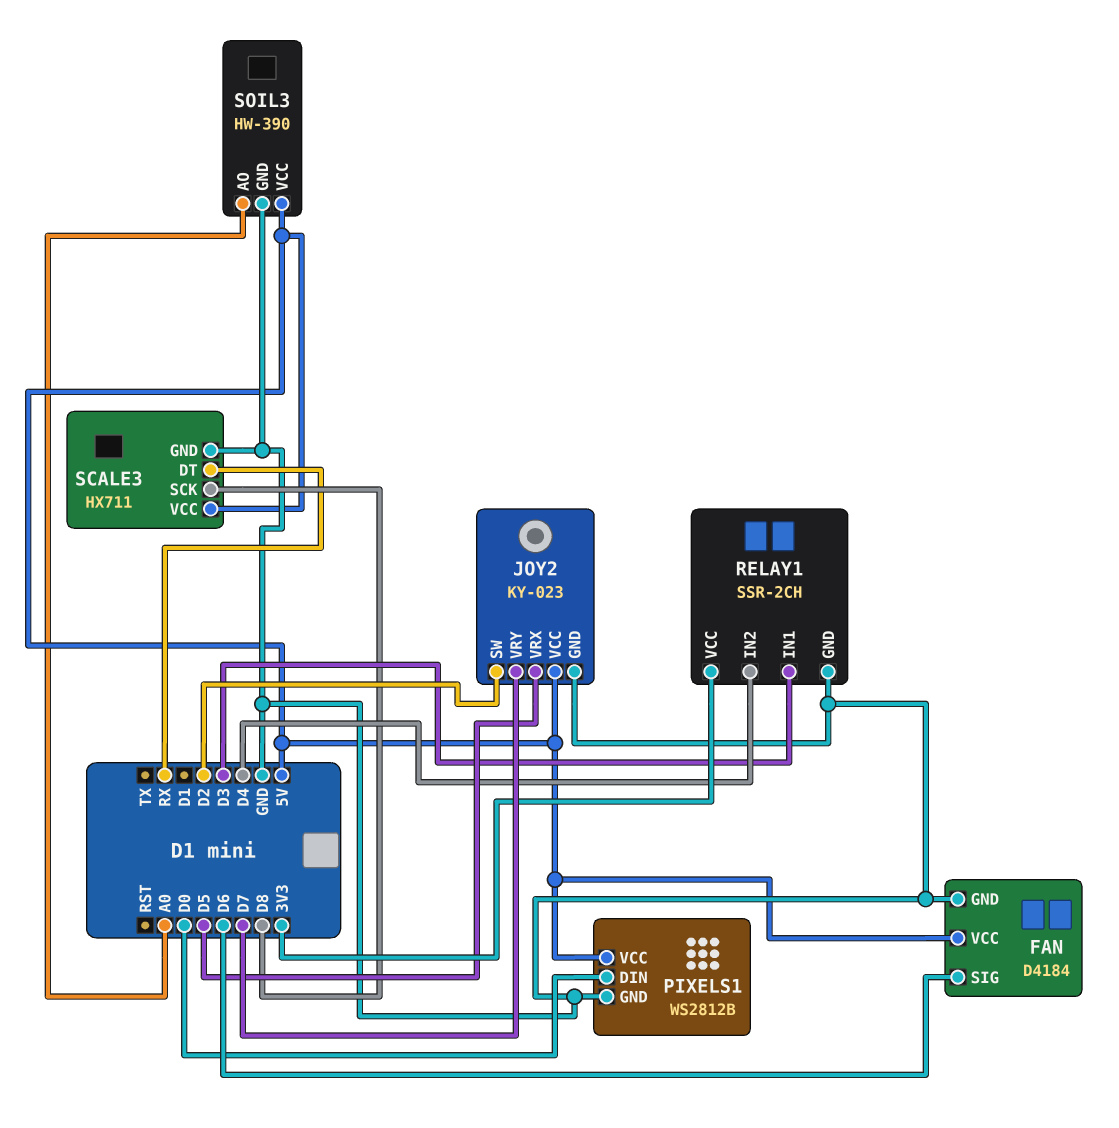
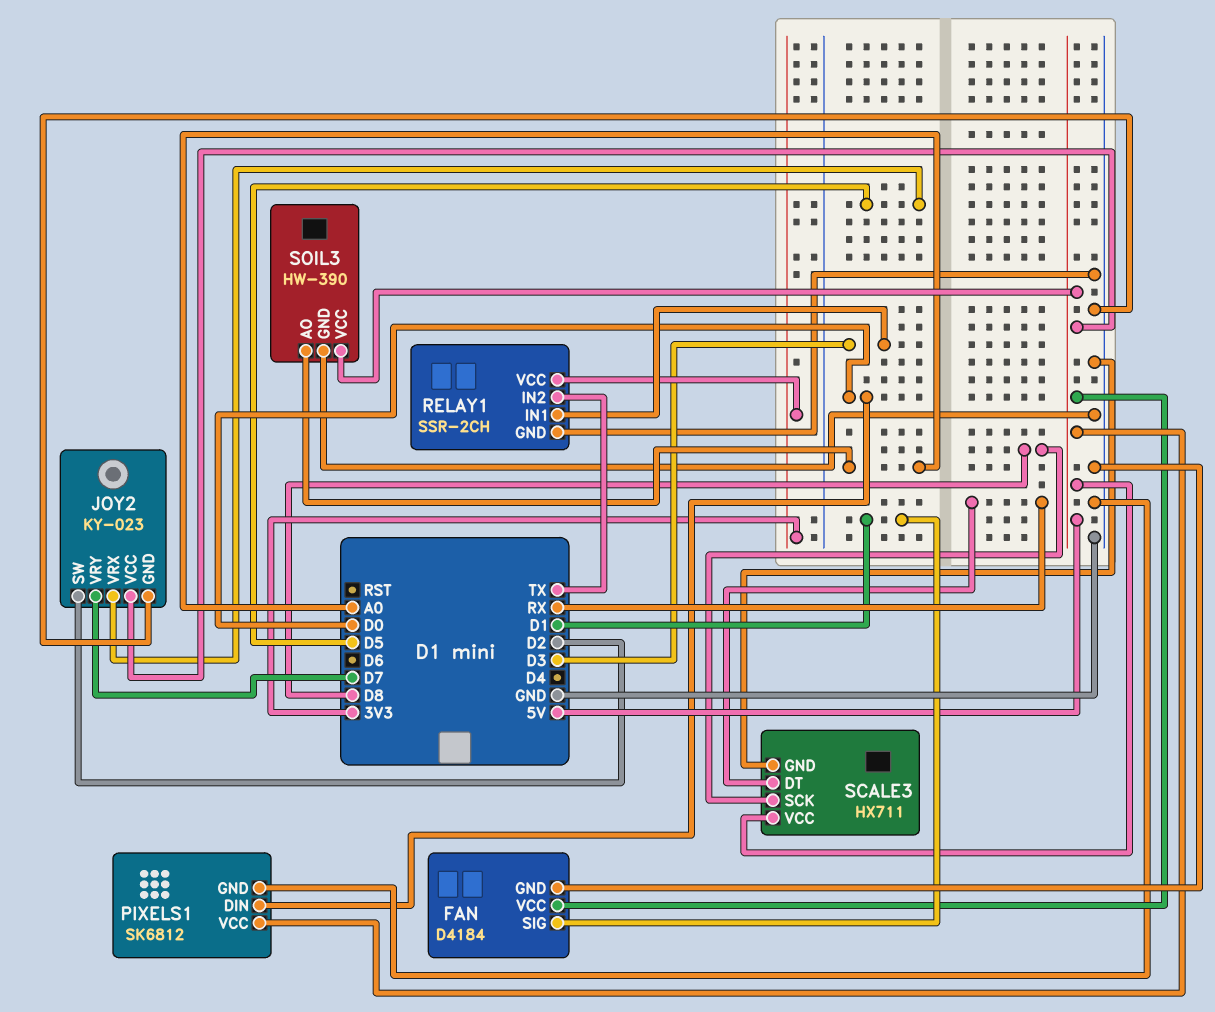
FAN pin SIG: D6 -> D1
PIXELS1: WS2812B -> SK6812
RELAY1 pin IN2: D4 -> TX

